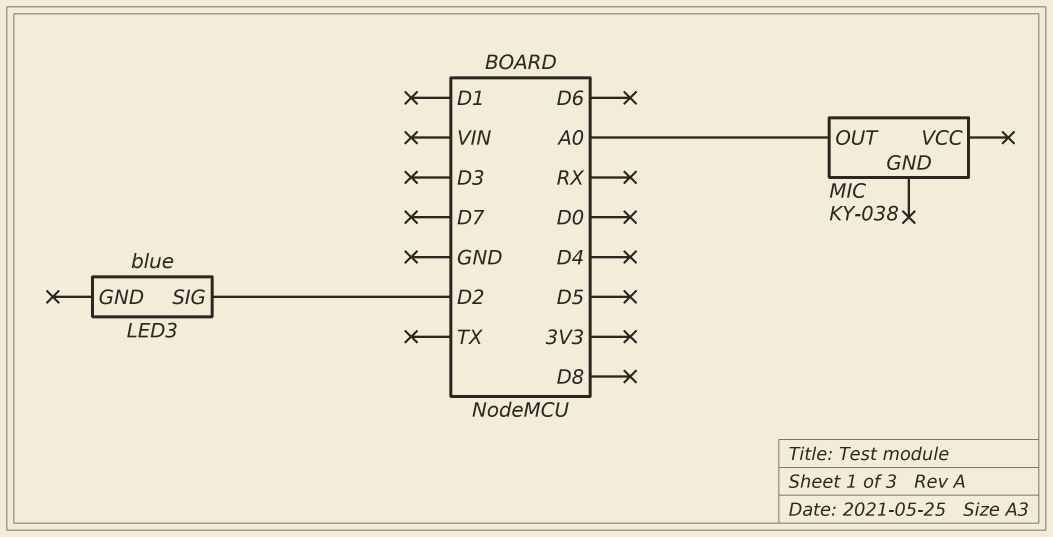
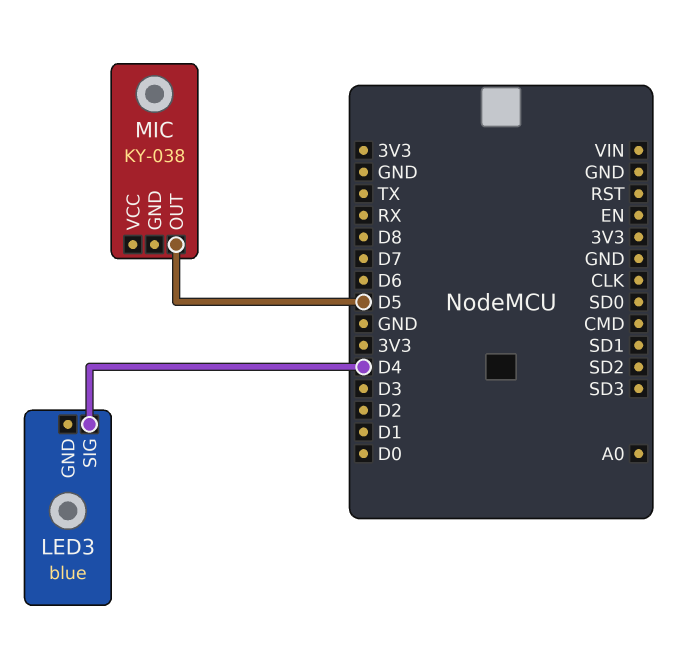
LED3 pin SIG: D2 -> D4
MIC pin OUT: A0 -> D5

